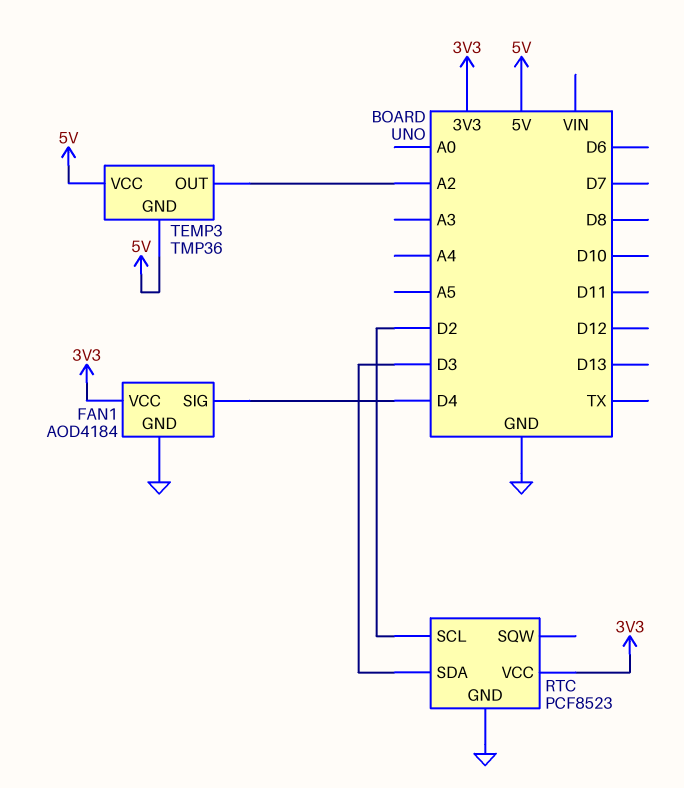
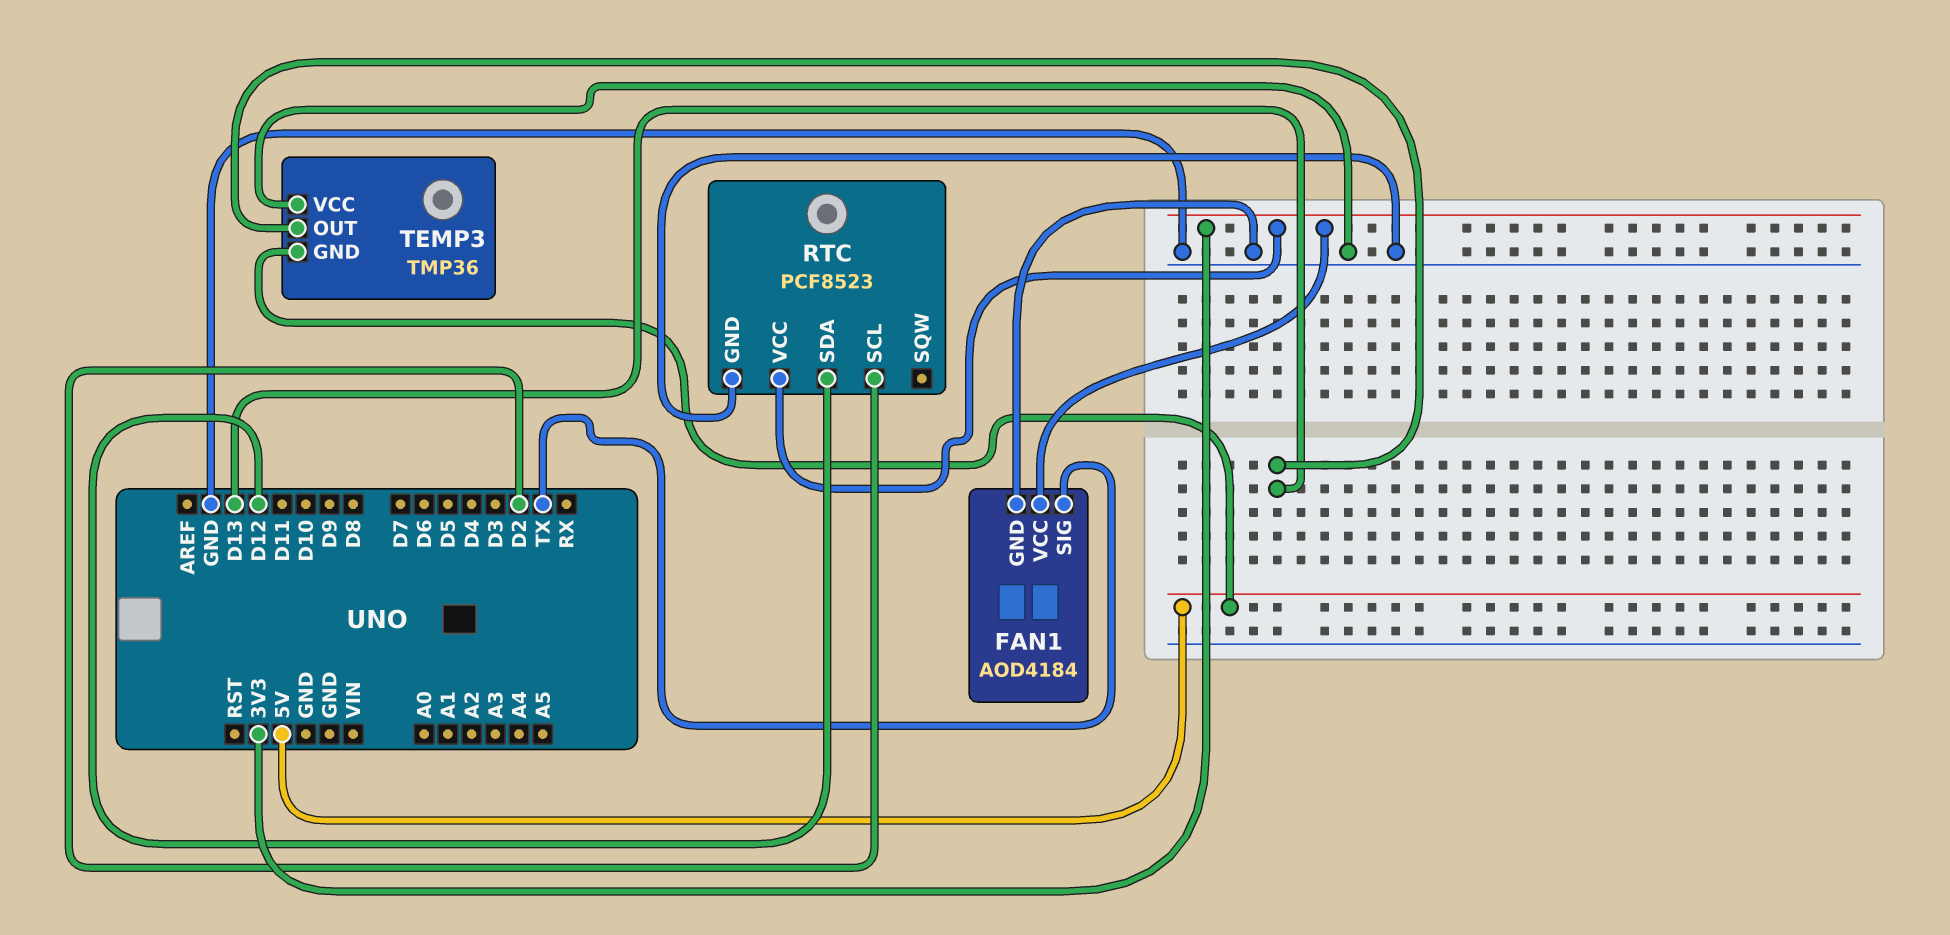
FAN1 pin SIG: D4 -> TX
RTC pin SDA: D3 -> D12
TEMP3 pin OUT: A2 -> D13
TEMP3 pin VCC: 5V -> GND

